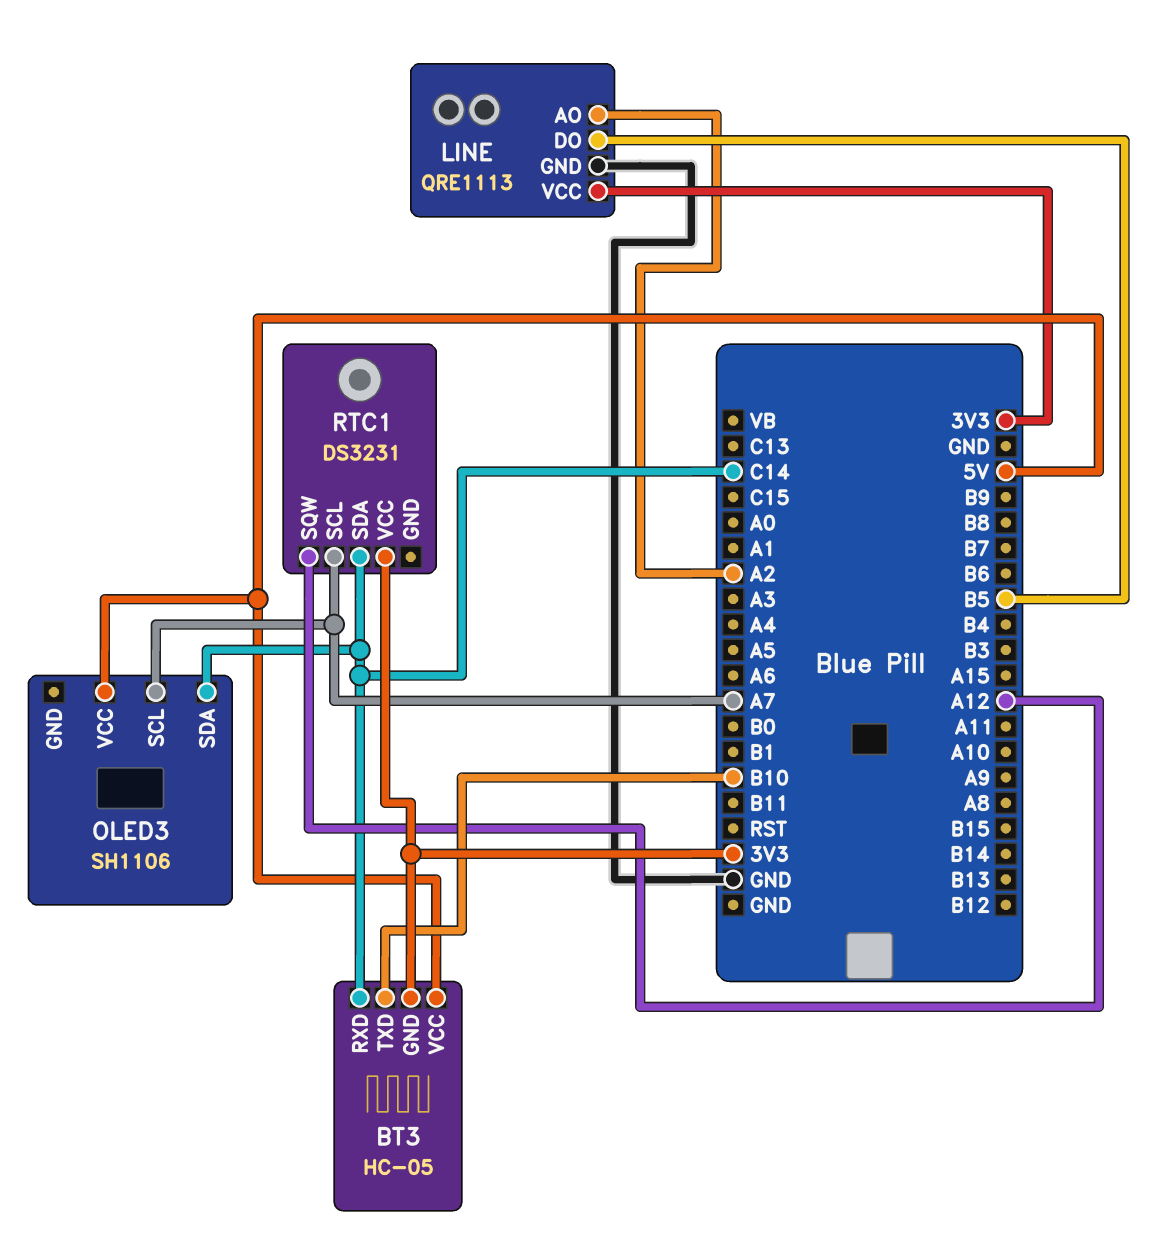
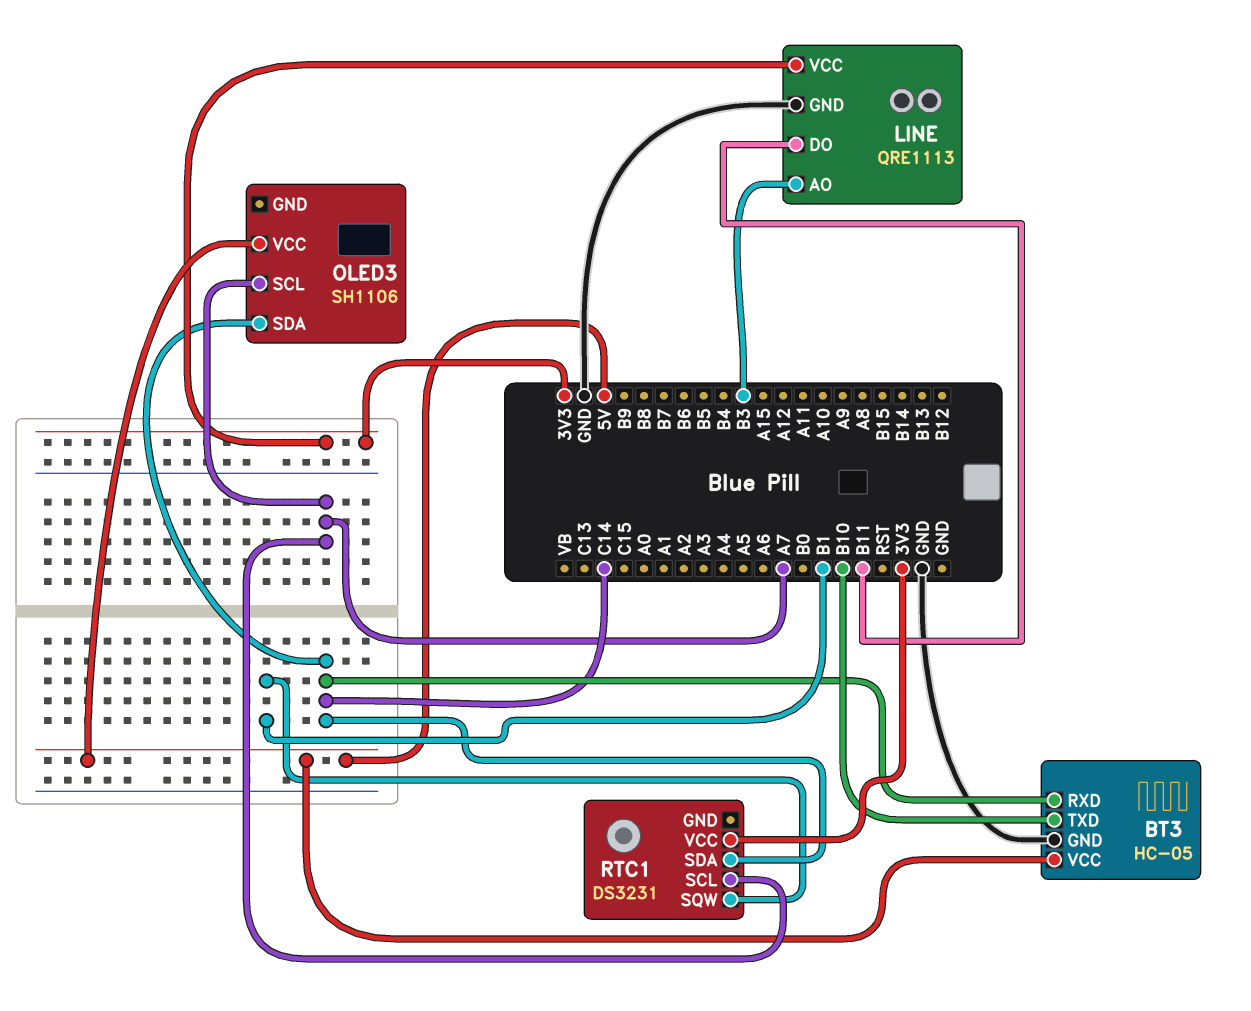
BT3 pin GND: 3V3 -> GND
LINE pin AO: A2 -> B3
LINE pin DO: B5 -> B11
RTC1 pin SQW: A12 -> B1

